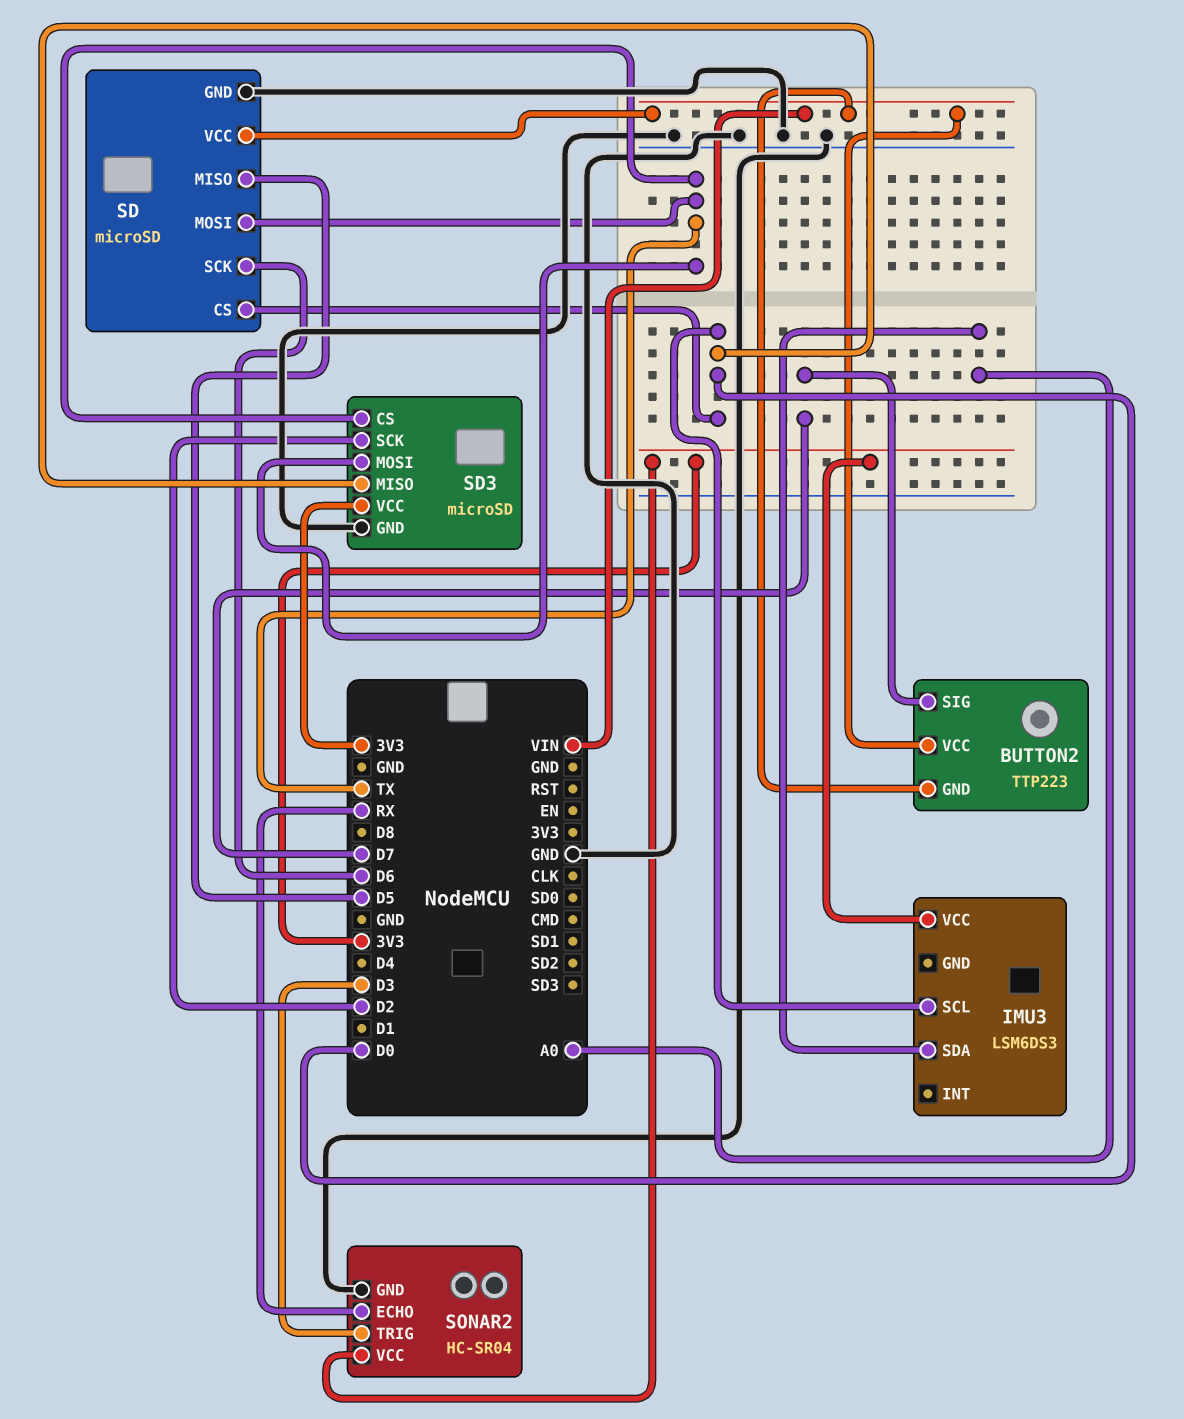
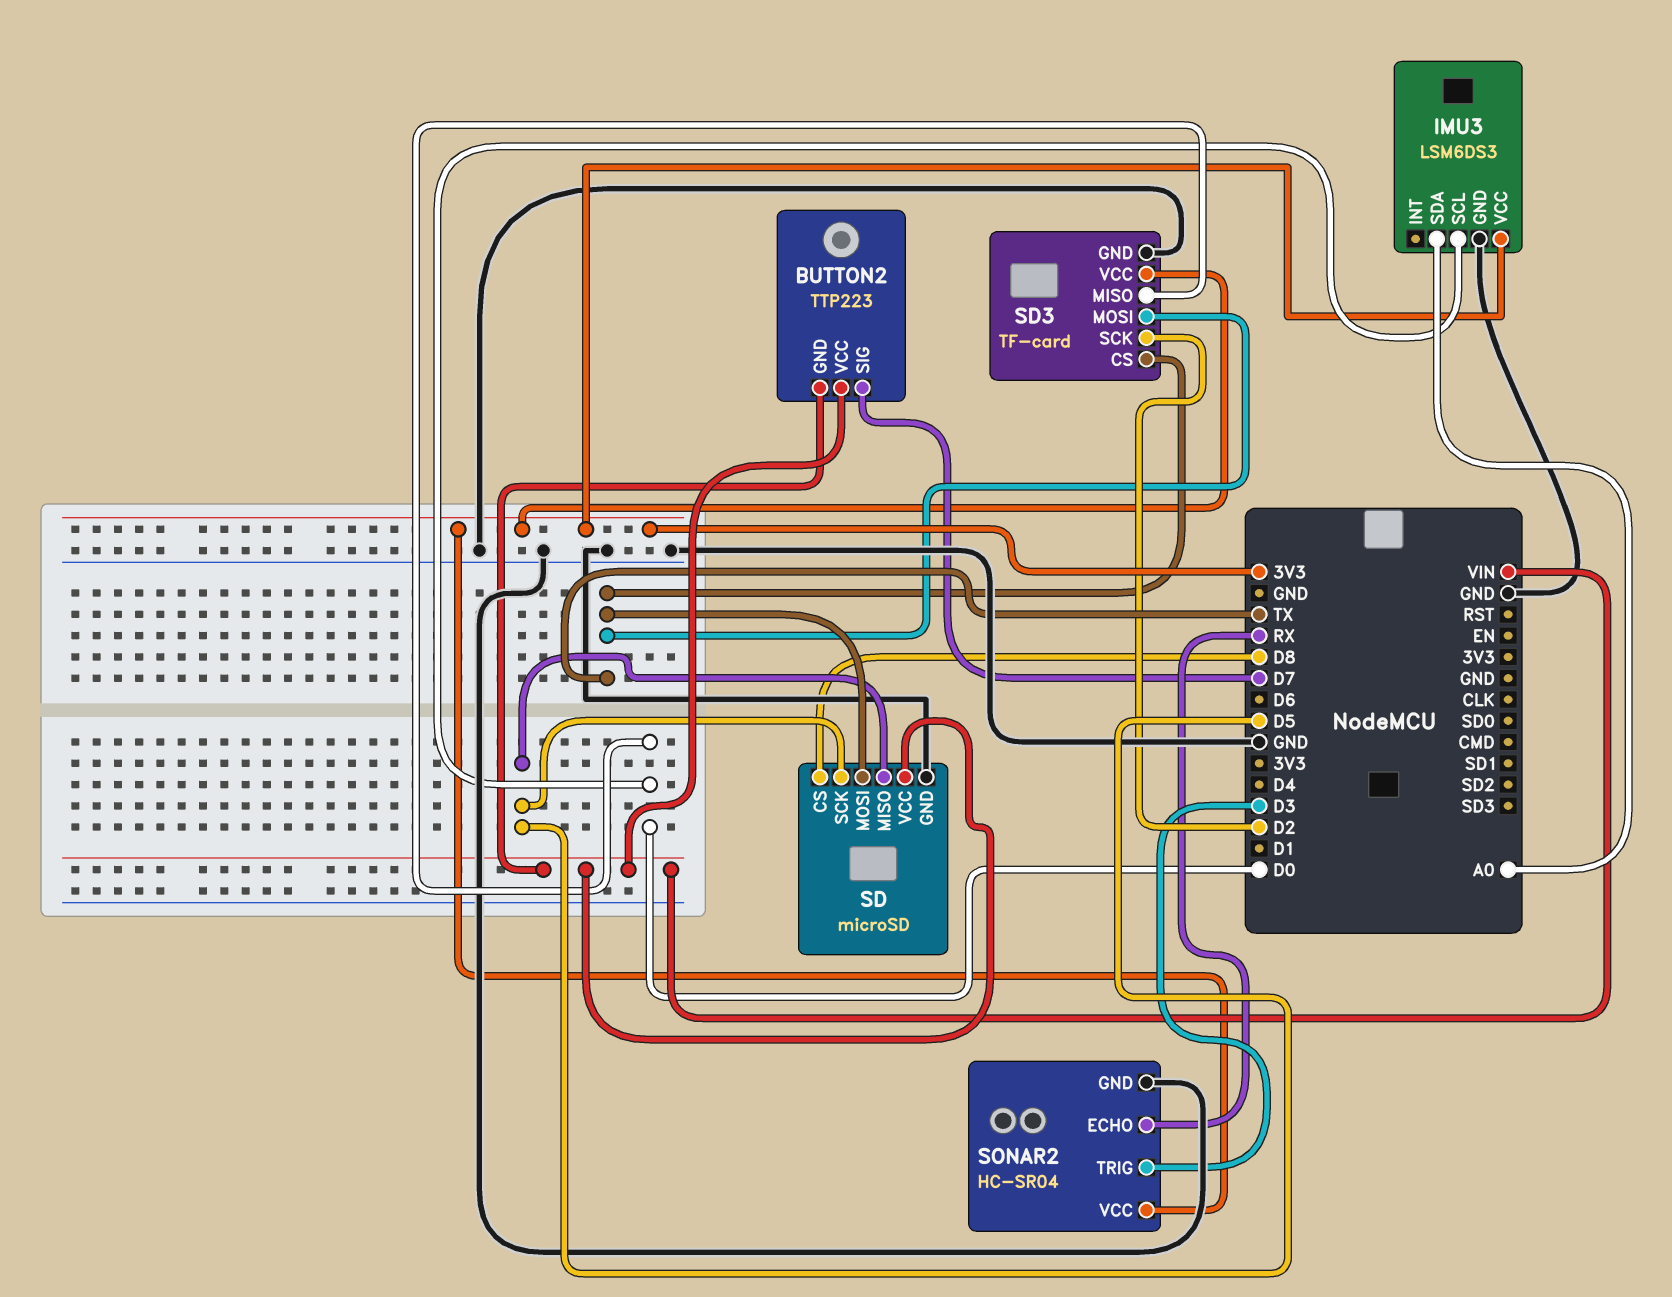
IMU3 pin GND: none -> GND
SD pin CS: D0 -> D8
SD pin SCK: D6 -> D5
SD3: microSD -> TF-card

